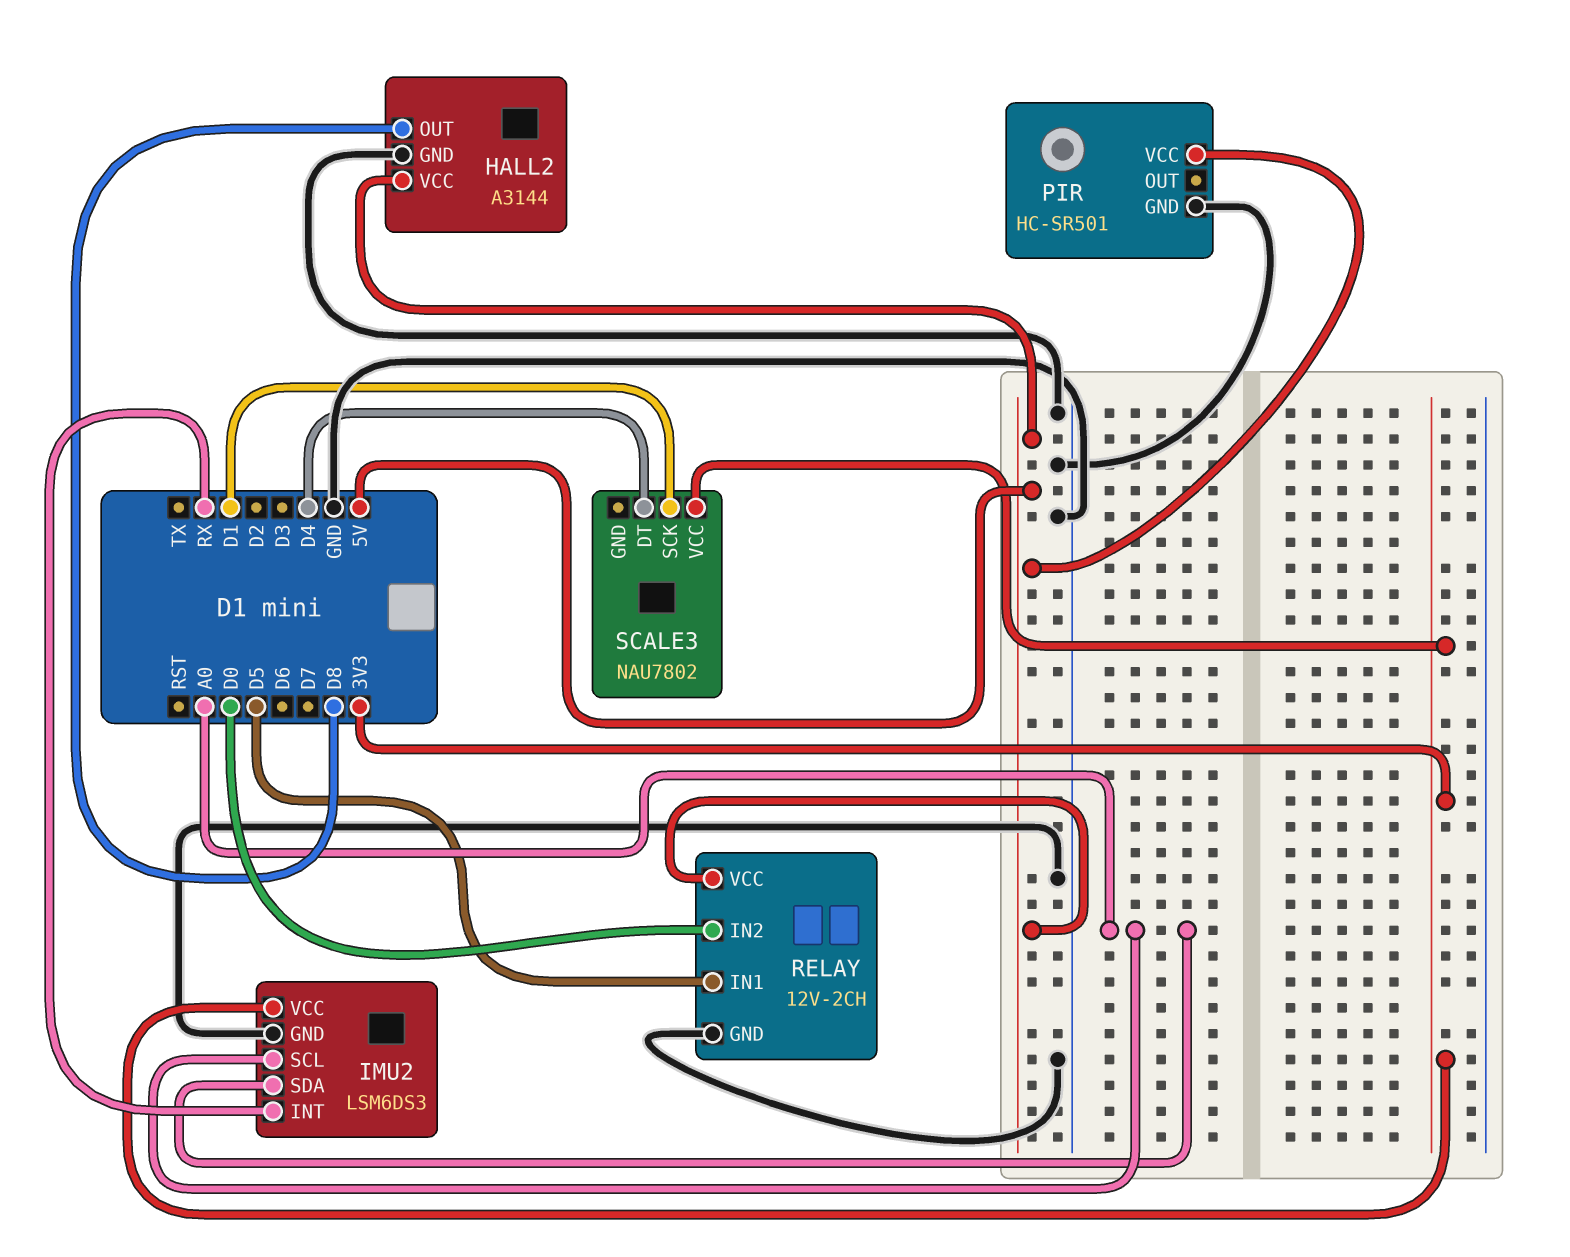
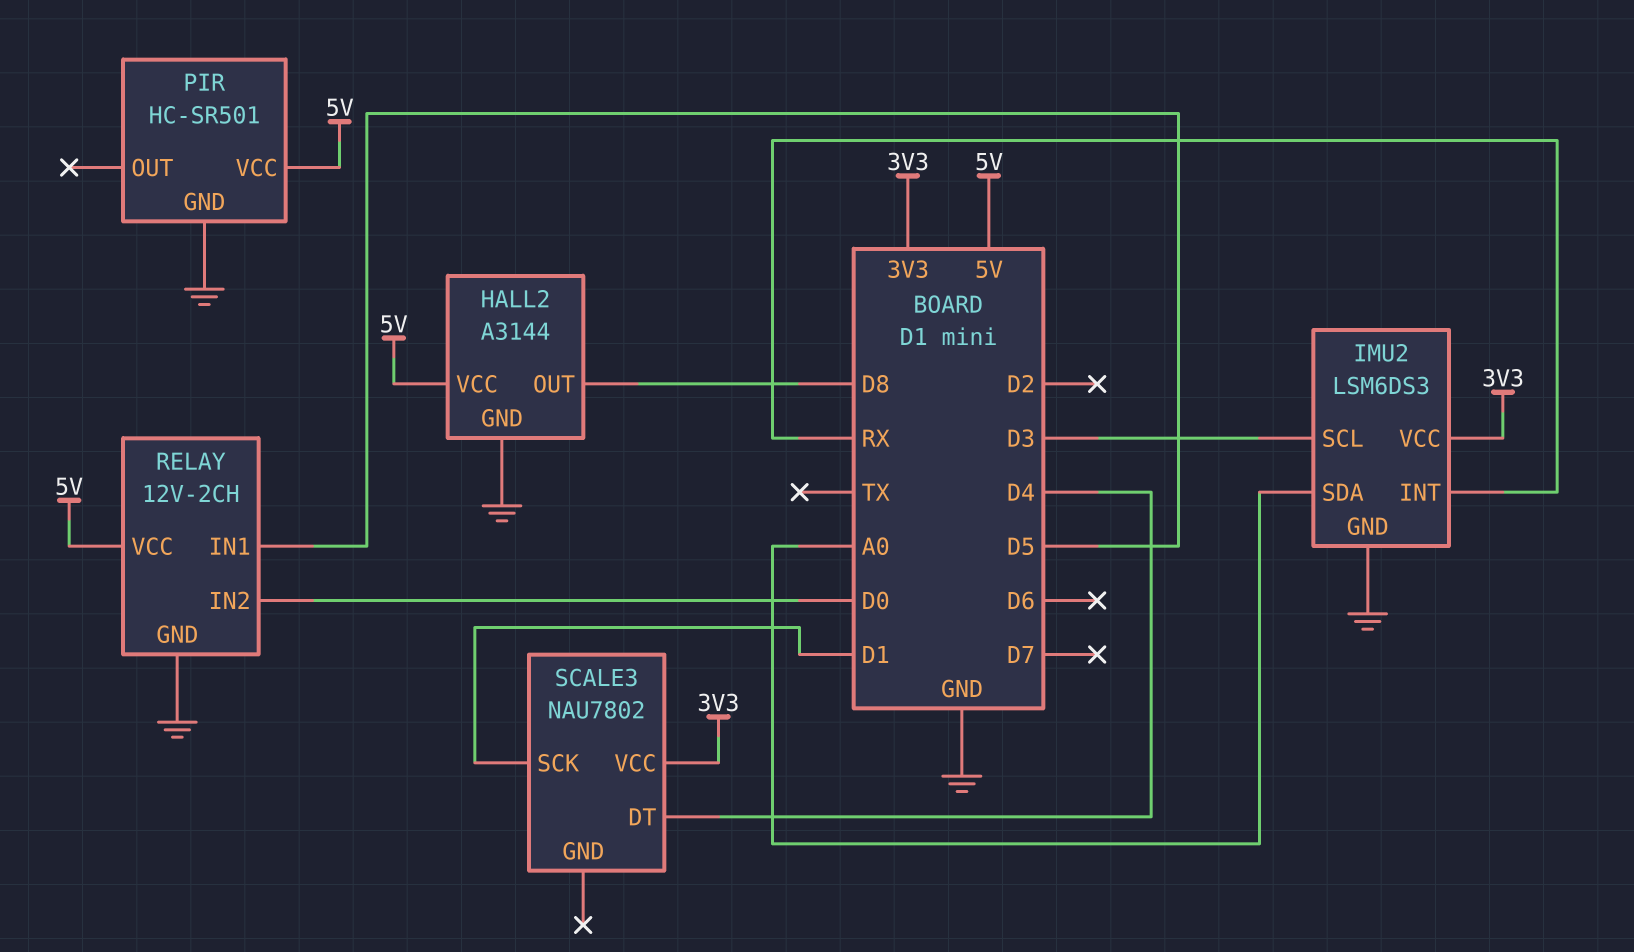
IMU2 pin SCL: A0 -> D3

